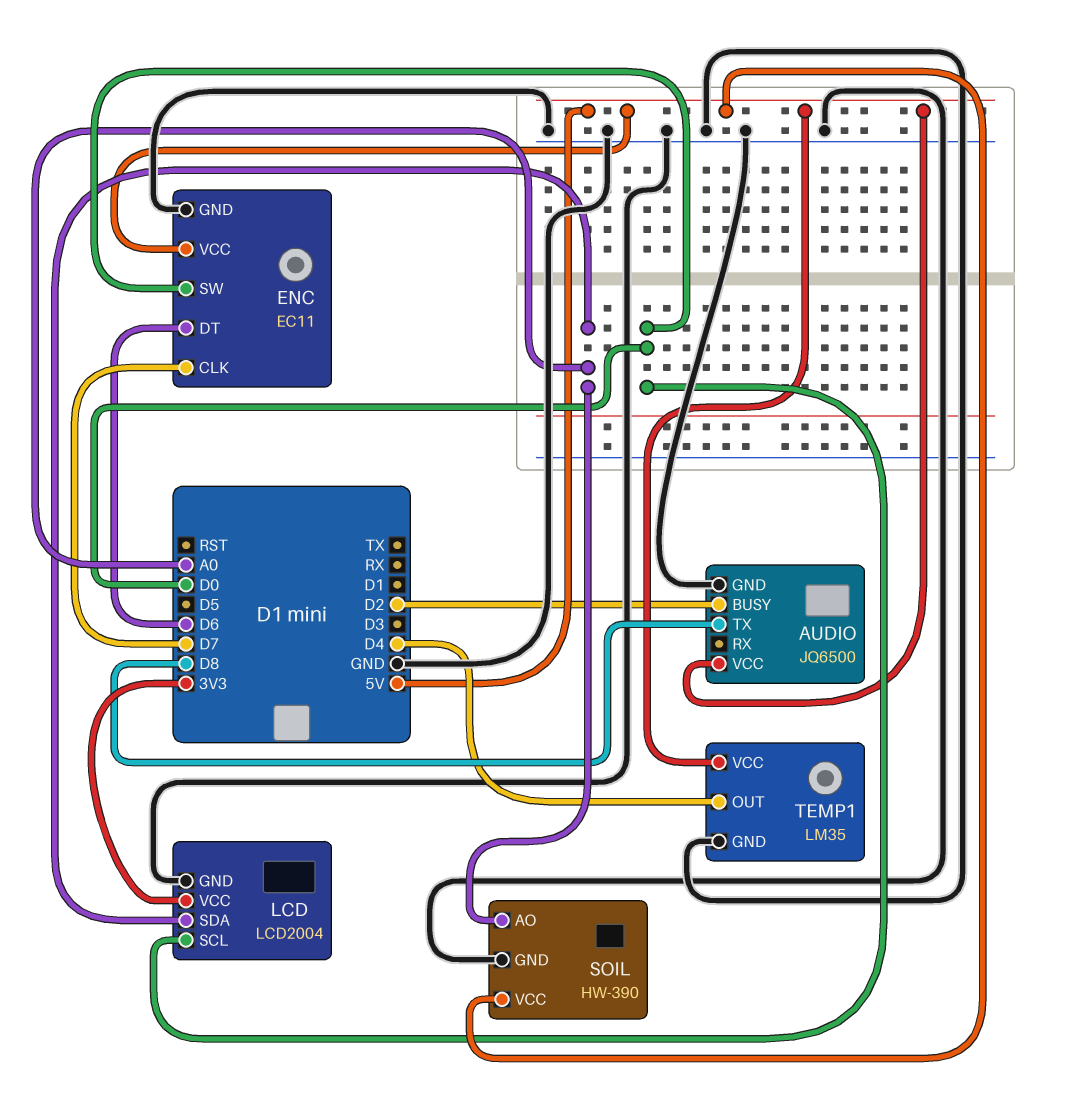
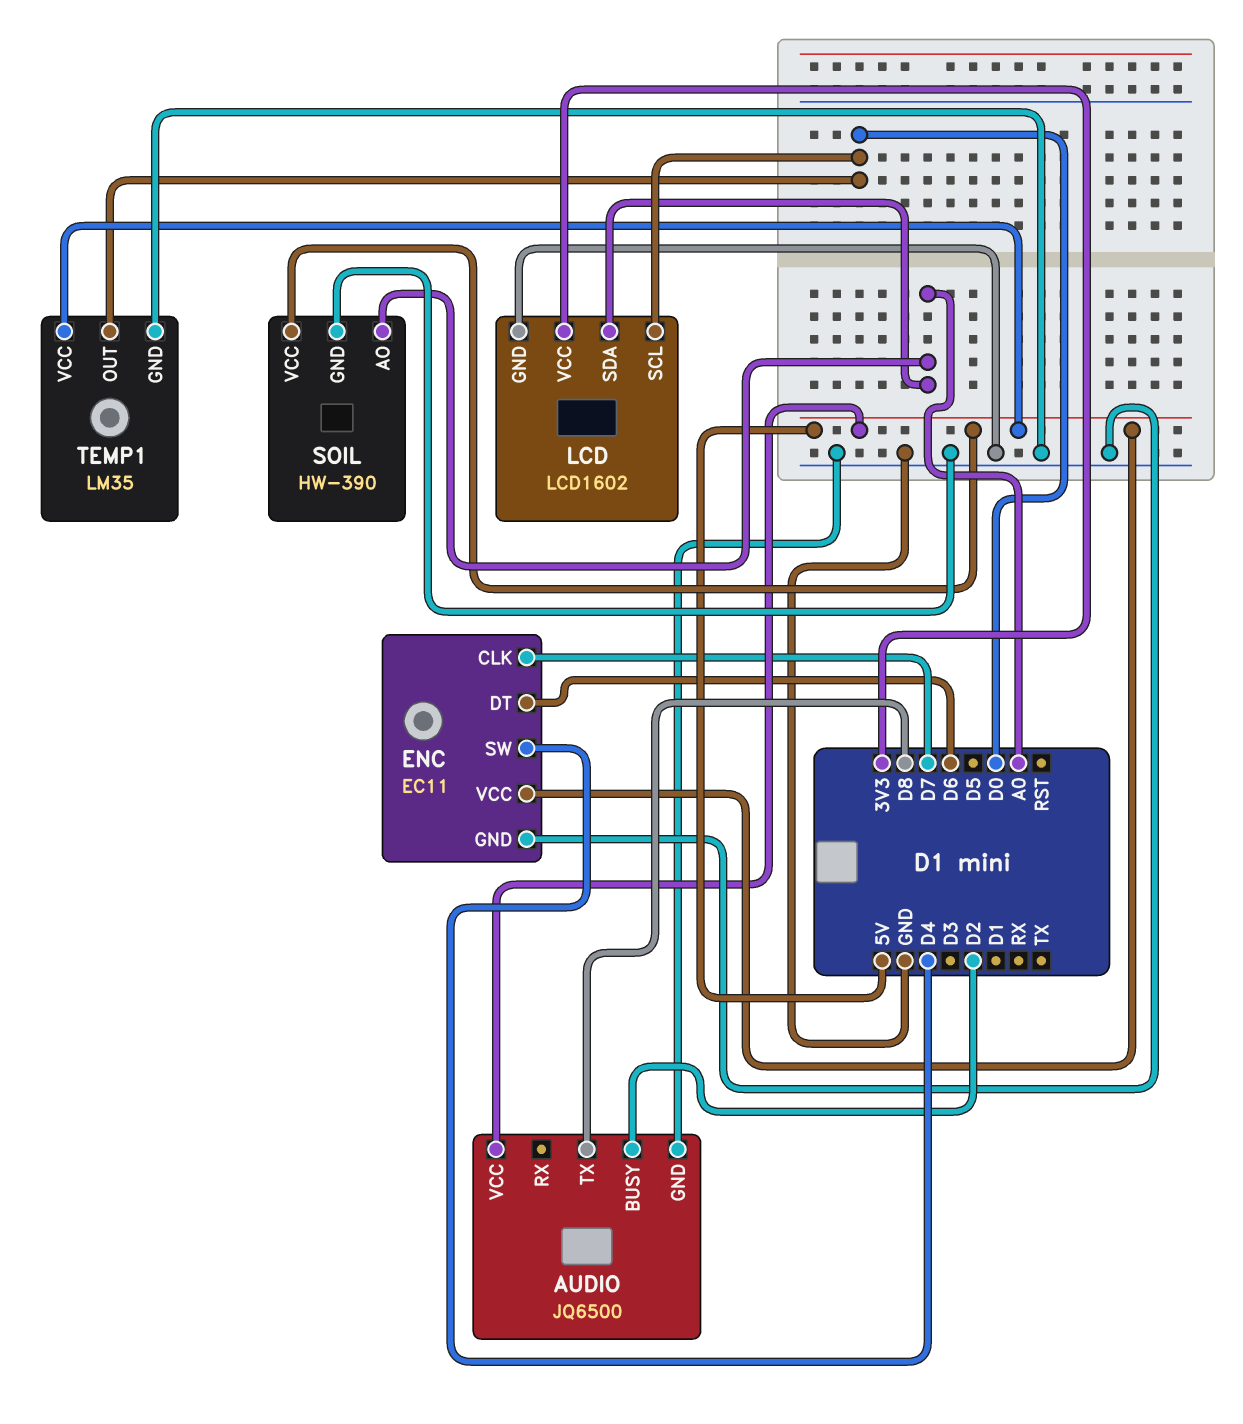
ENC pin SW: D0 -> D4
LCD: LCD2004 -> LCD1602
TEMP1 pin OUT: D4 -> D0

